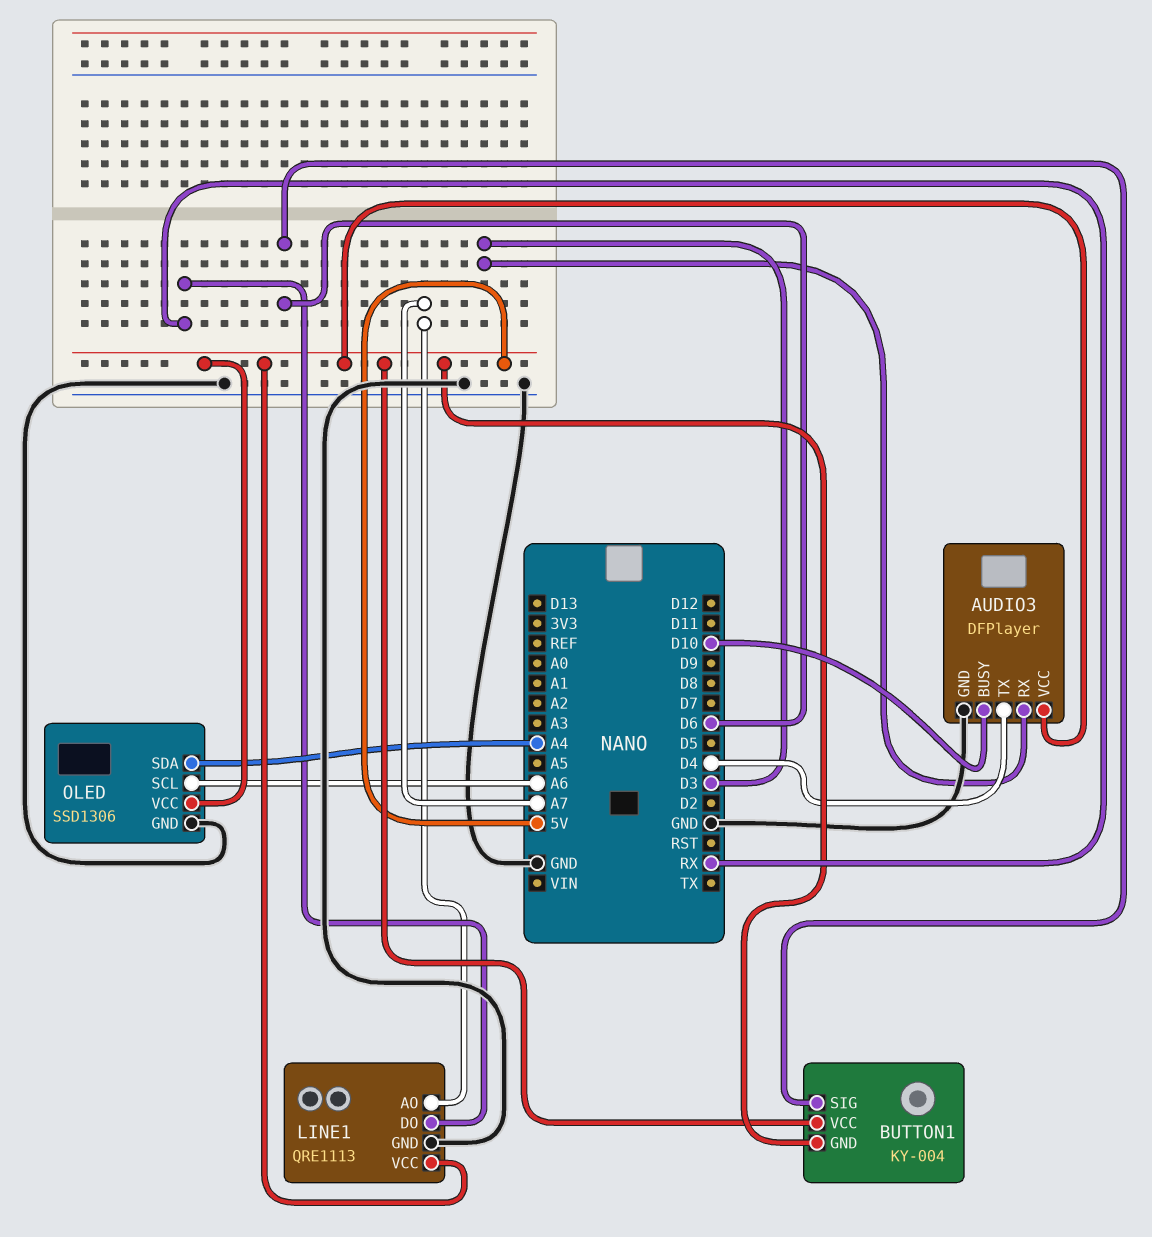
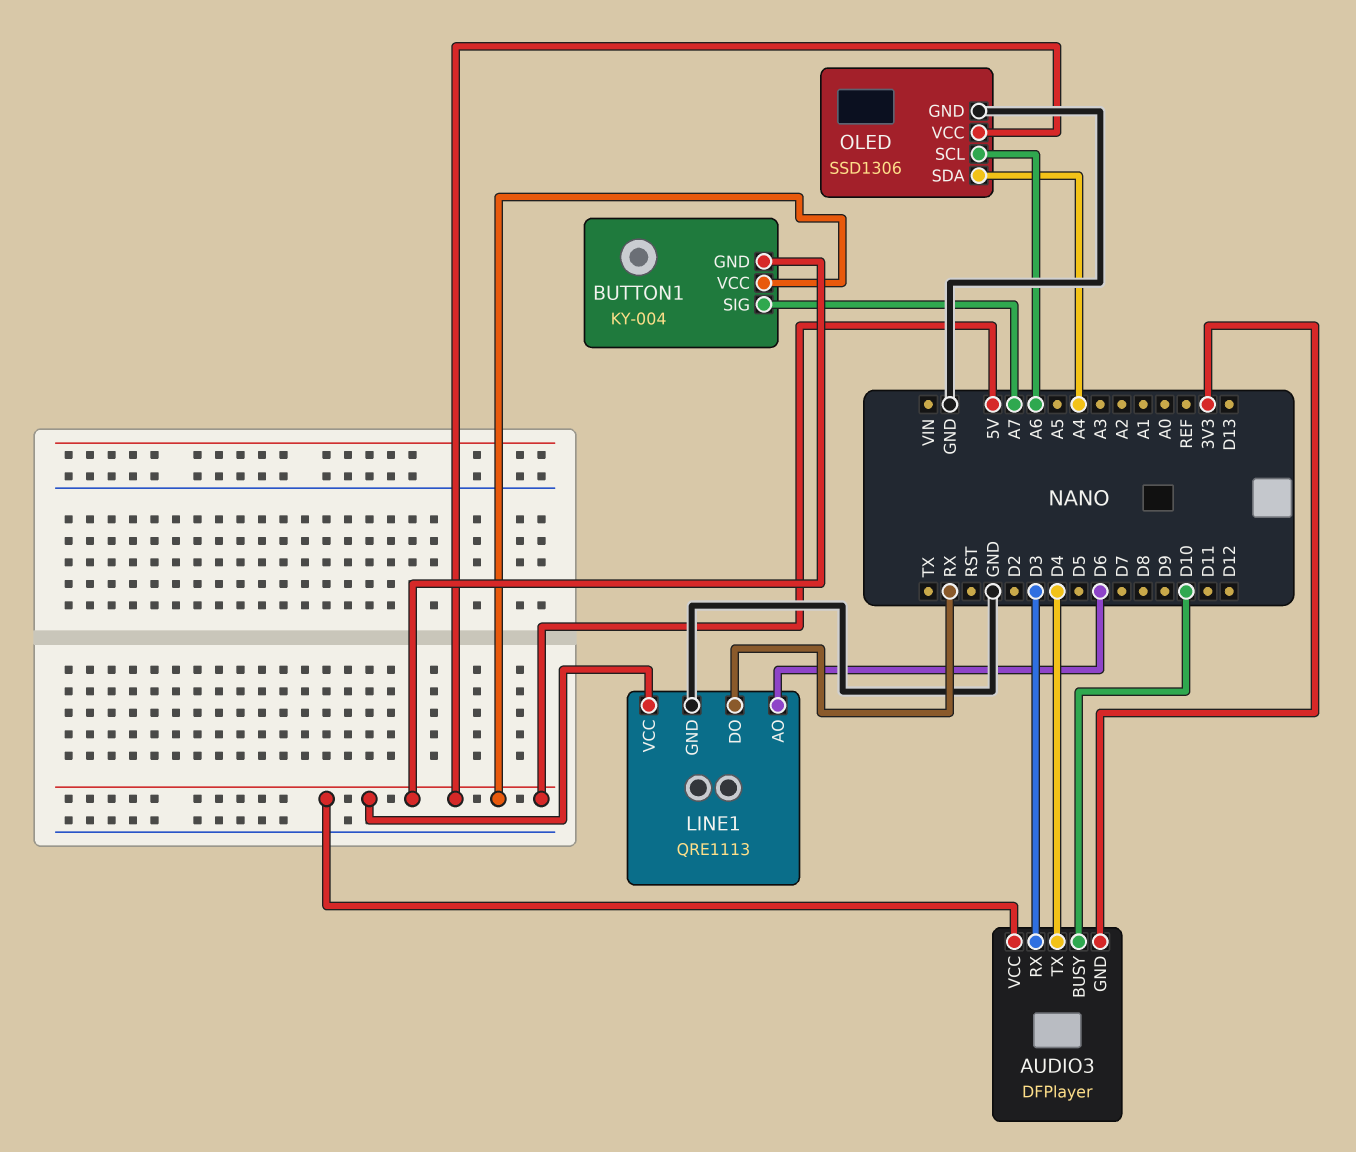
AUDIO3 pin GND: GND -> 3V3
BUTTON1 pin SIG: D6 -> A7
LINE1 pin AO: A7 -> D6

